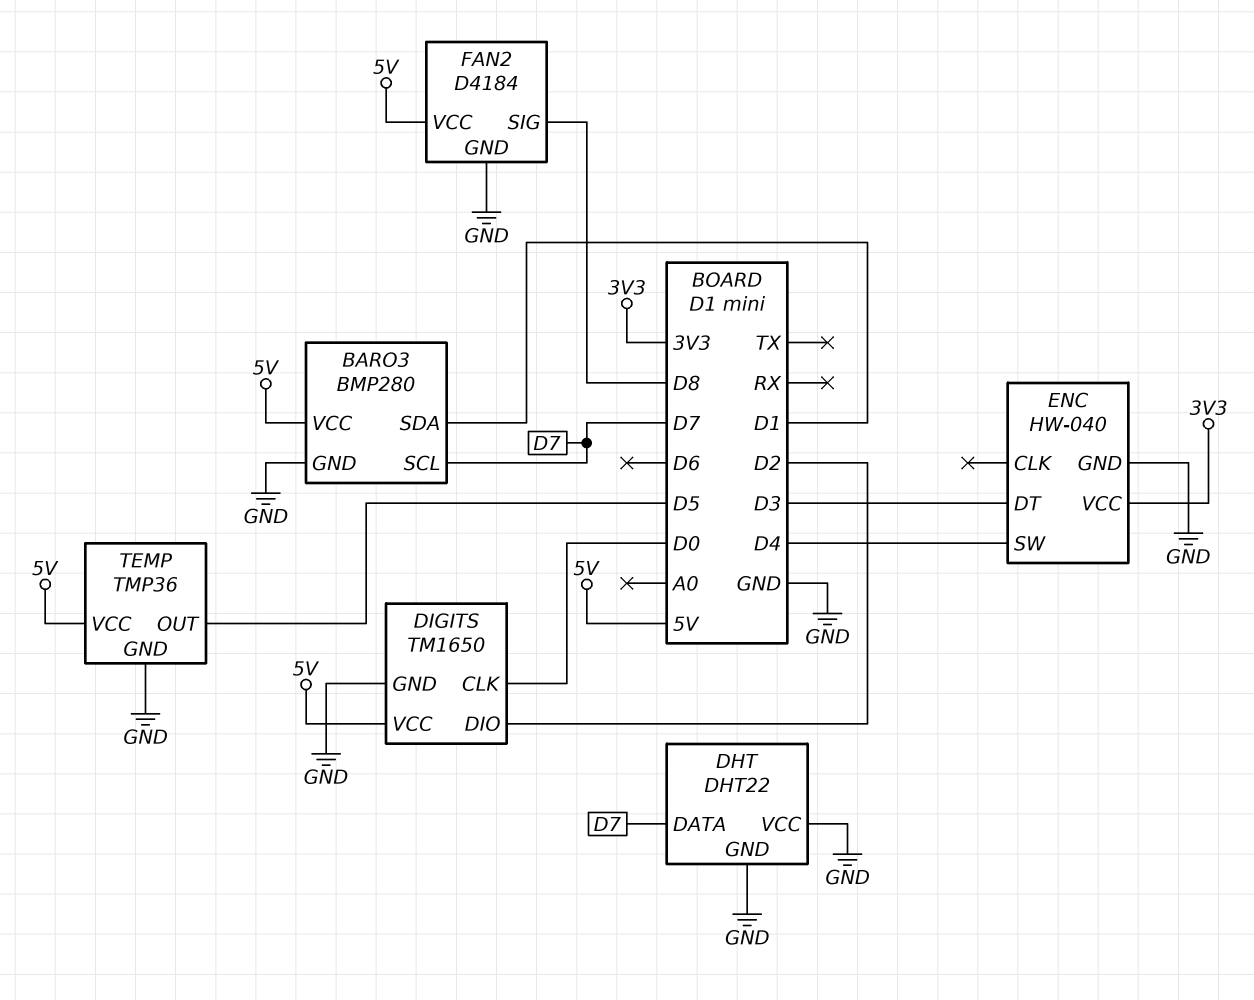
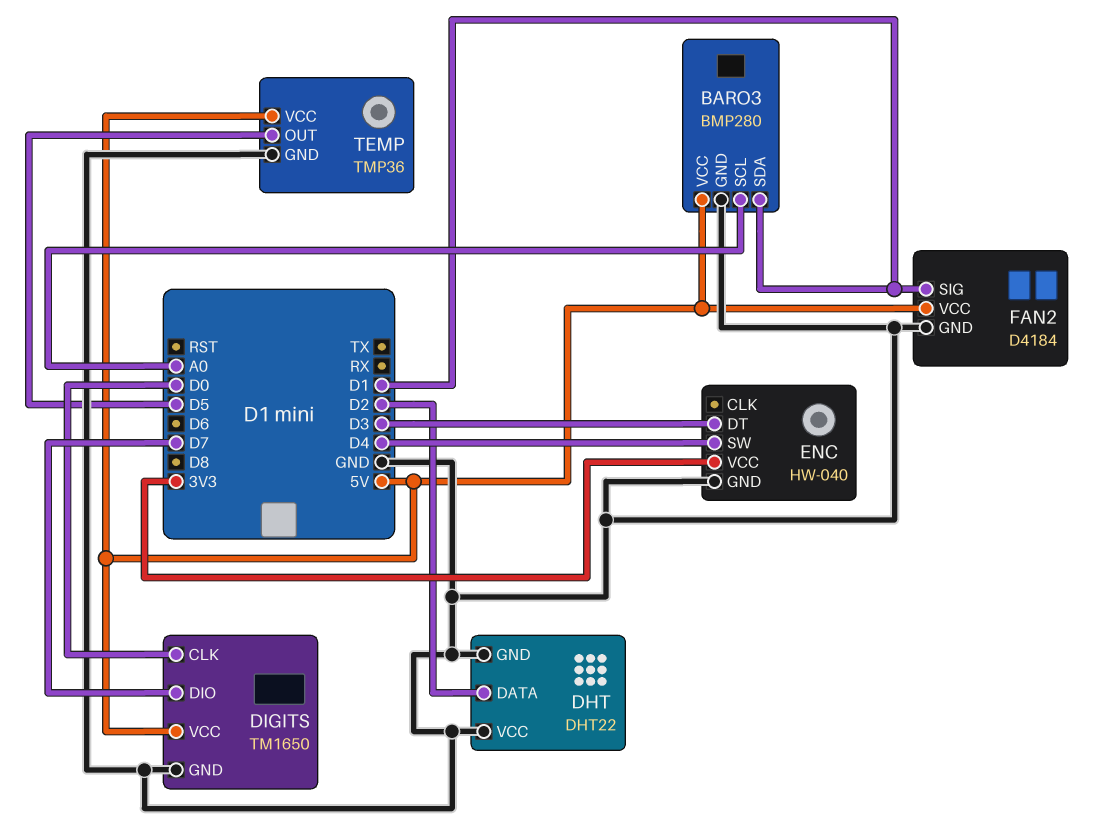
BARO3 pin SCL: D7 -> A0
DHT pin DATA: D7 -> D2
DIGITS pin DIO: D2 -> D7
FAN2 pin SIG: D8 -> D1

